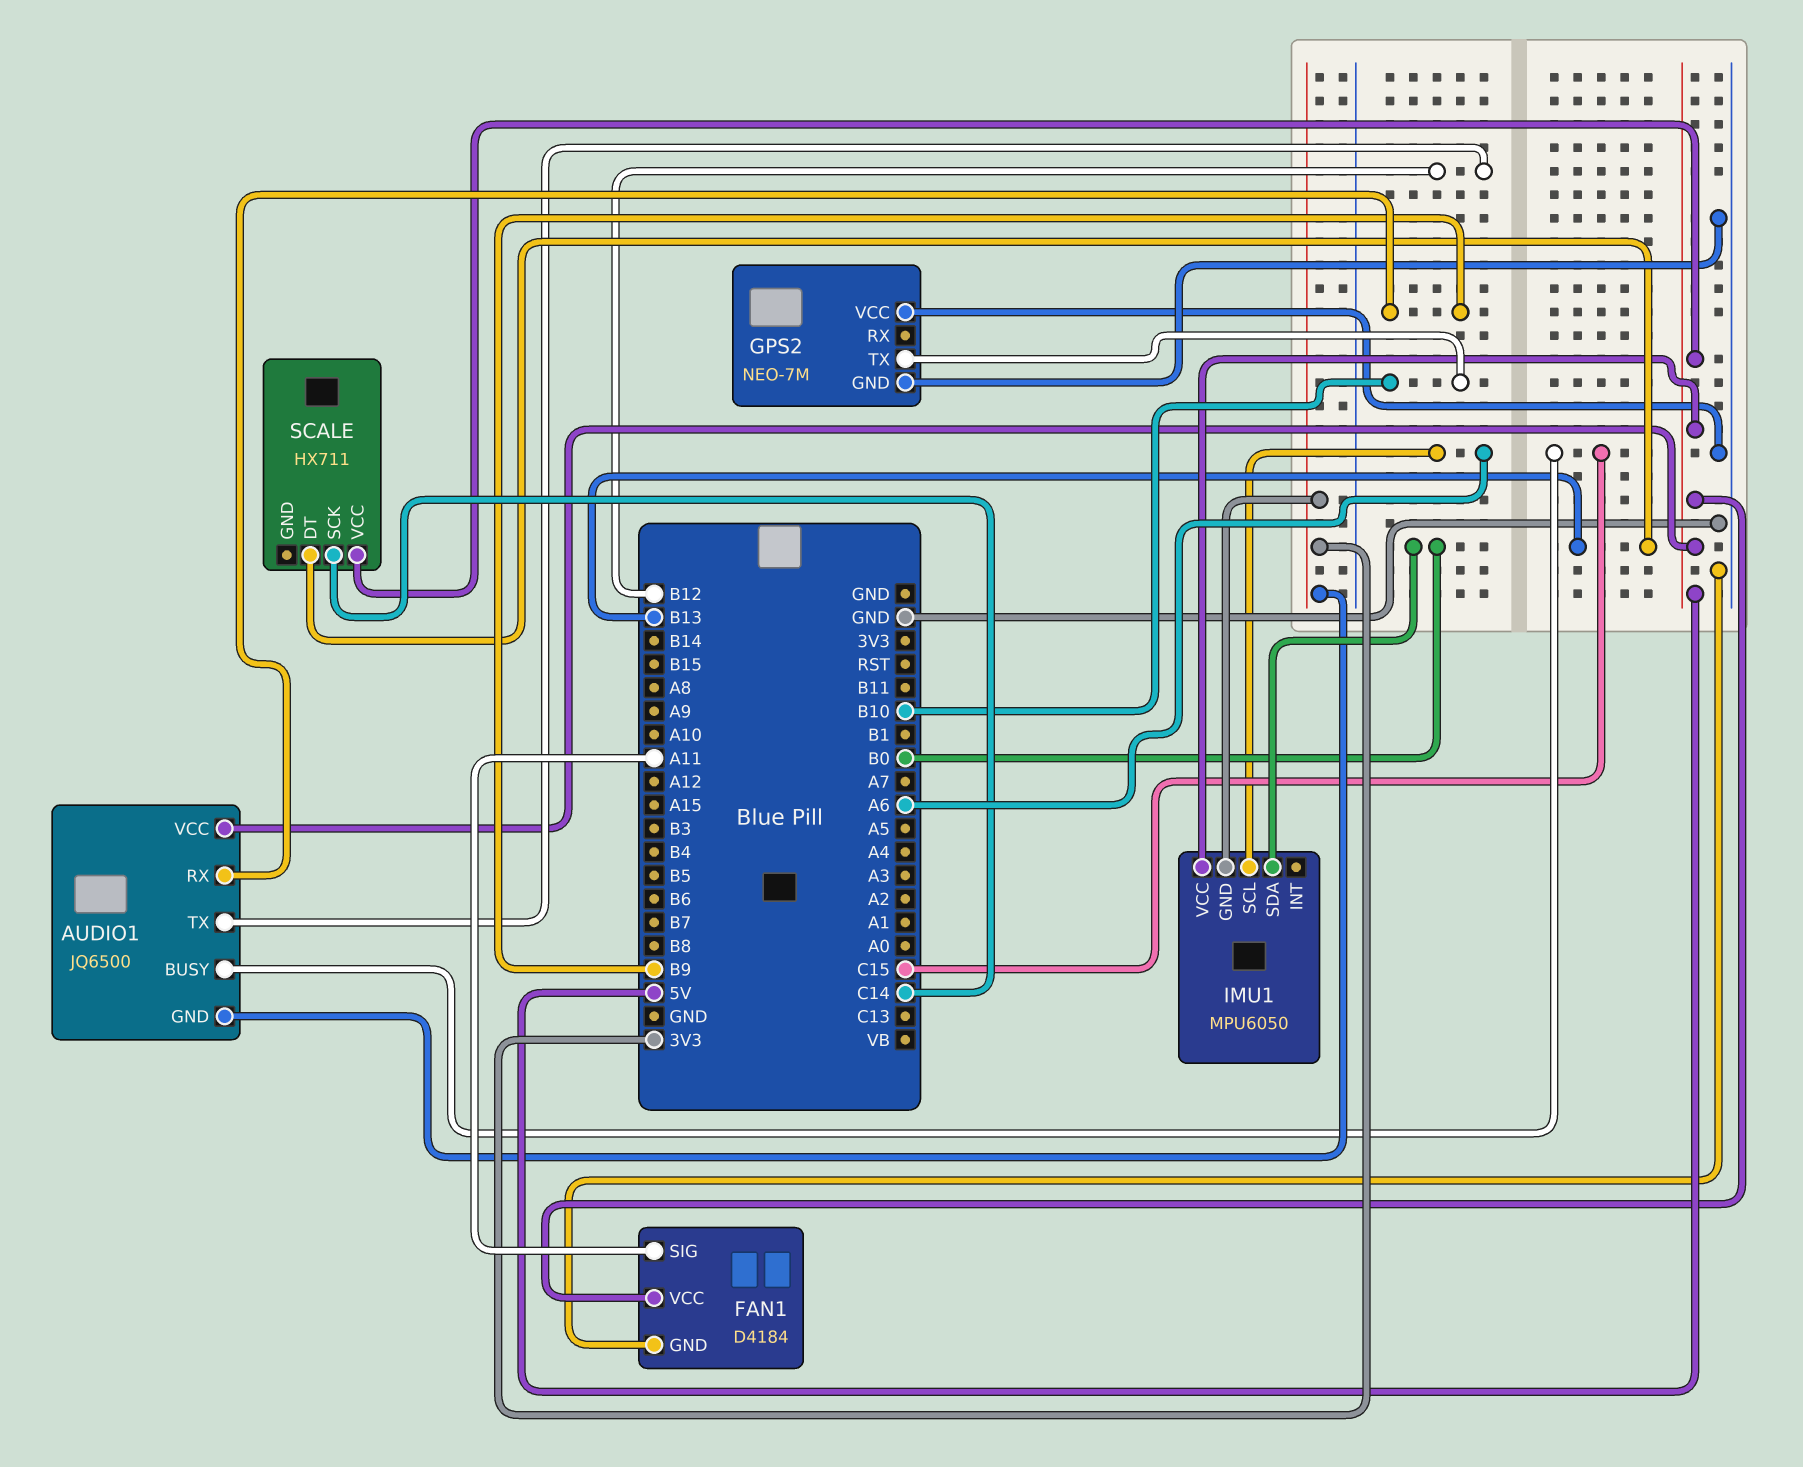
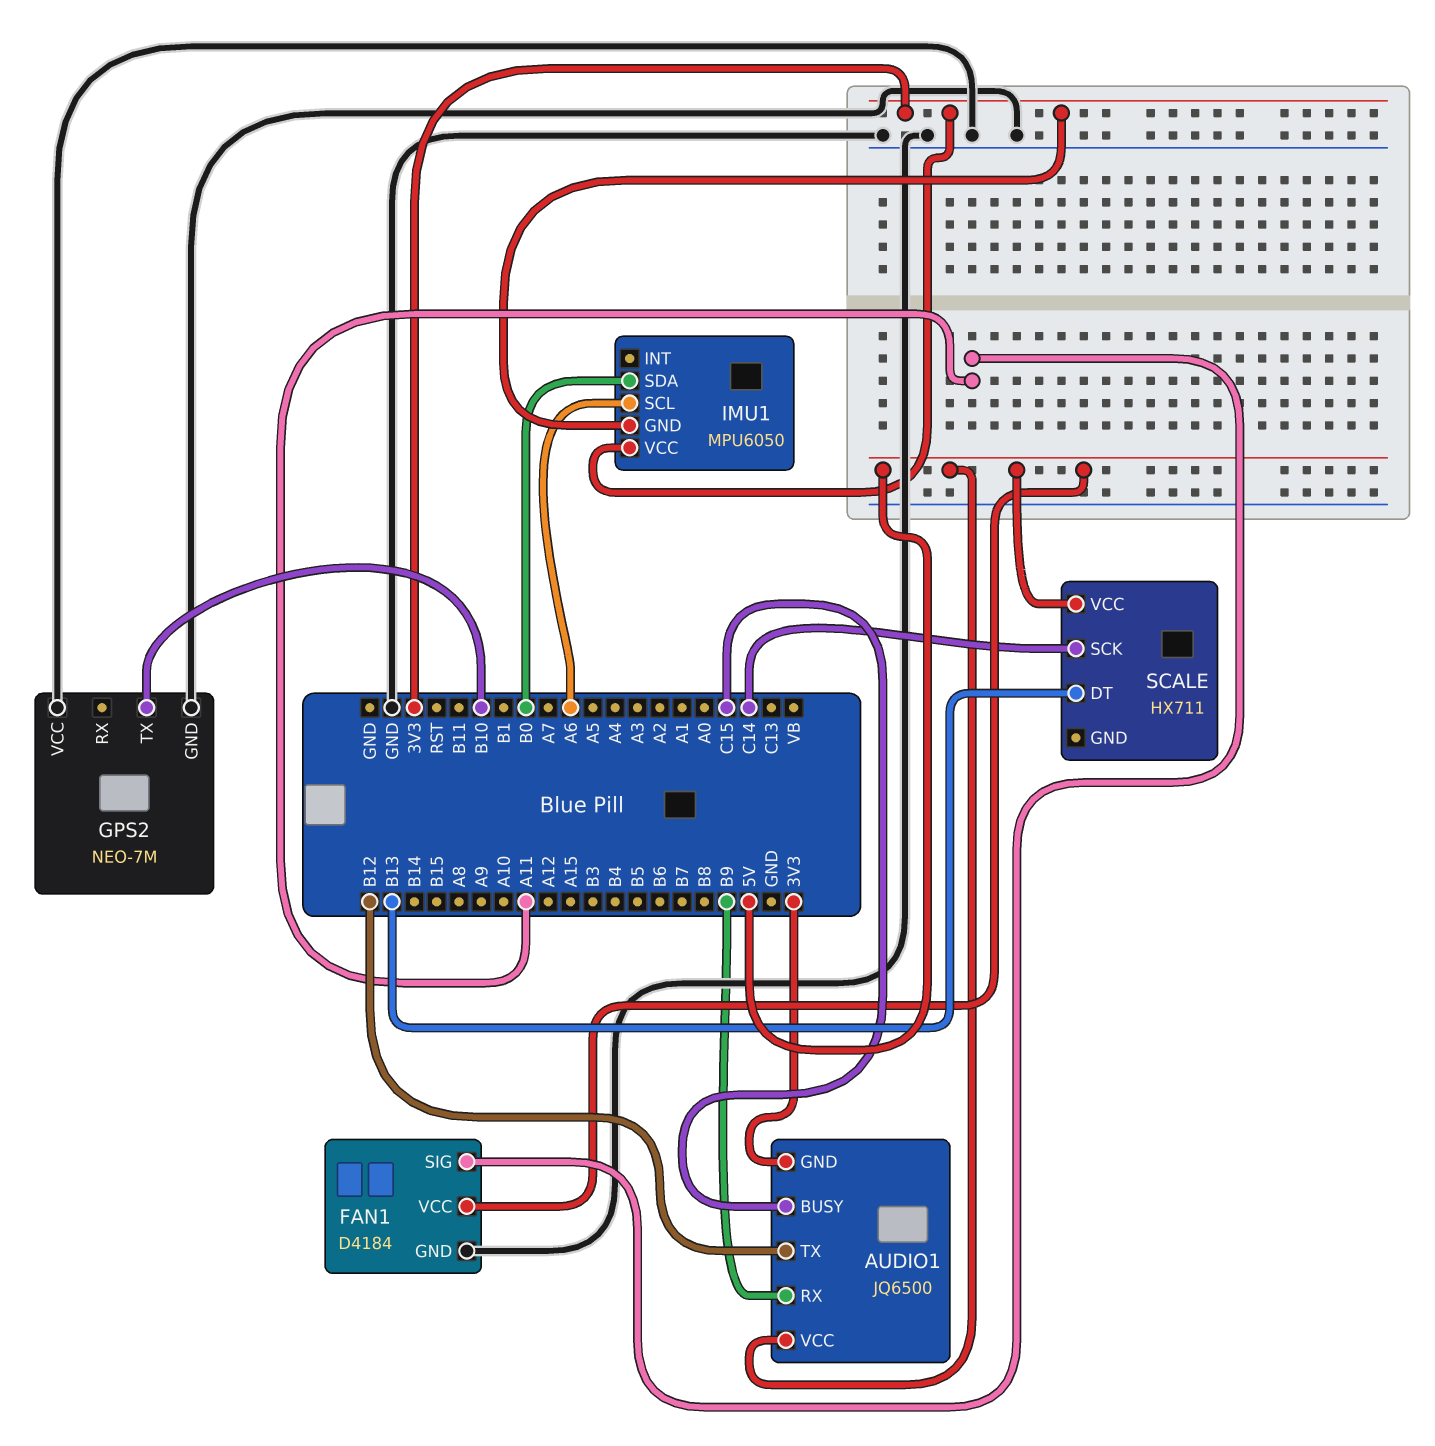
IMU1 pin VCC: 5V -> 3V3

